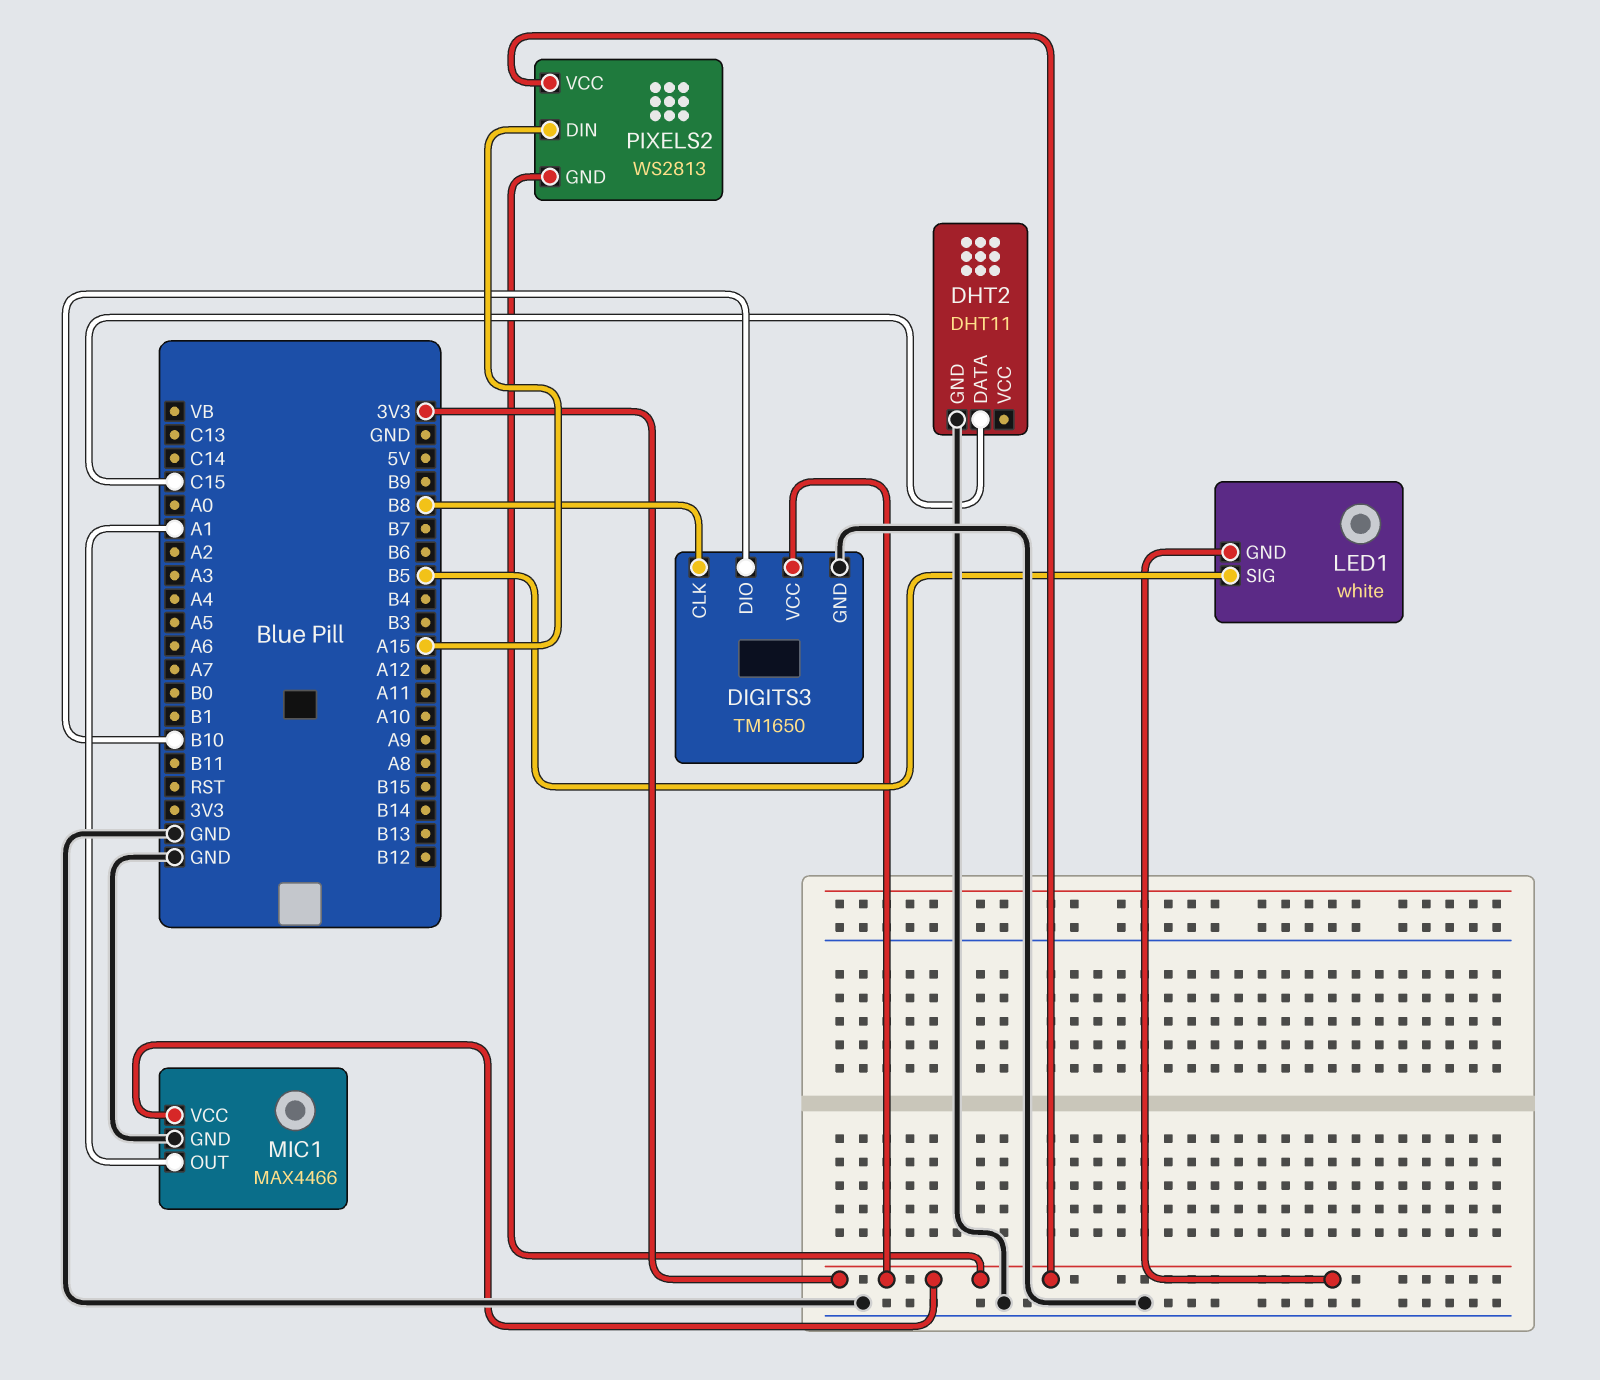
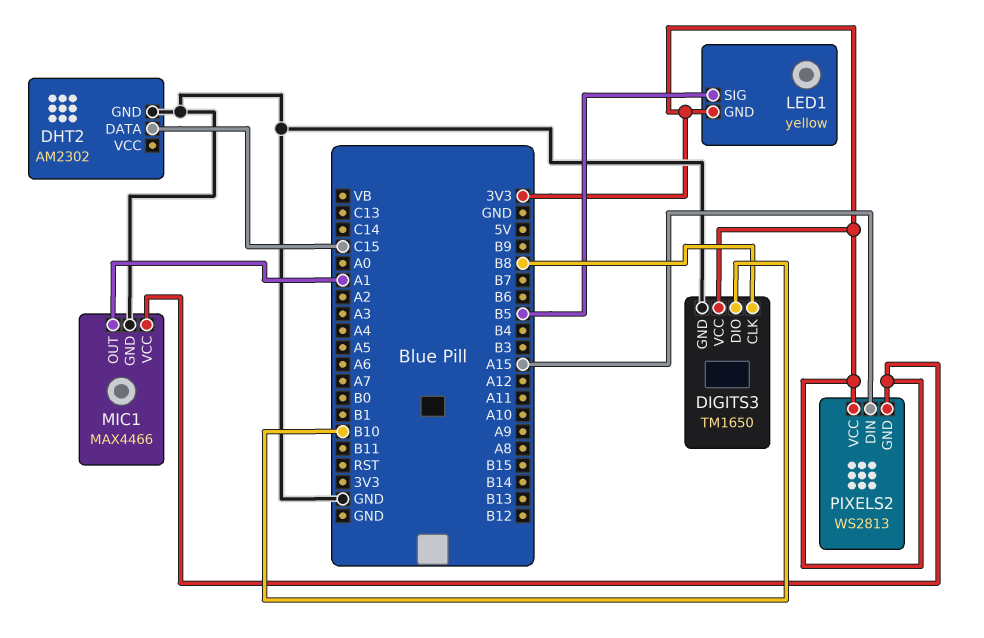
DHT2: DHT11 -> AM2302
LED1: white -> yellow

